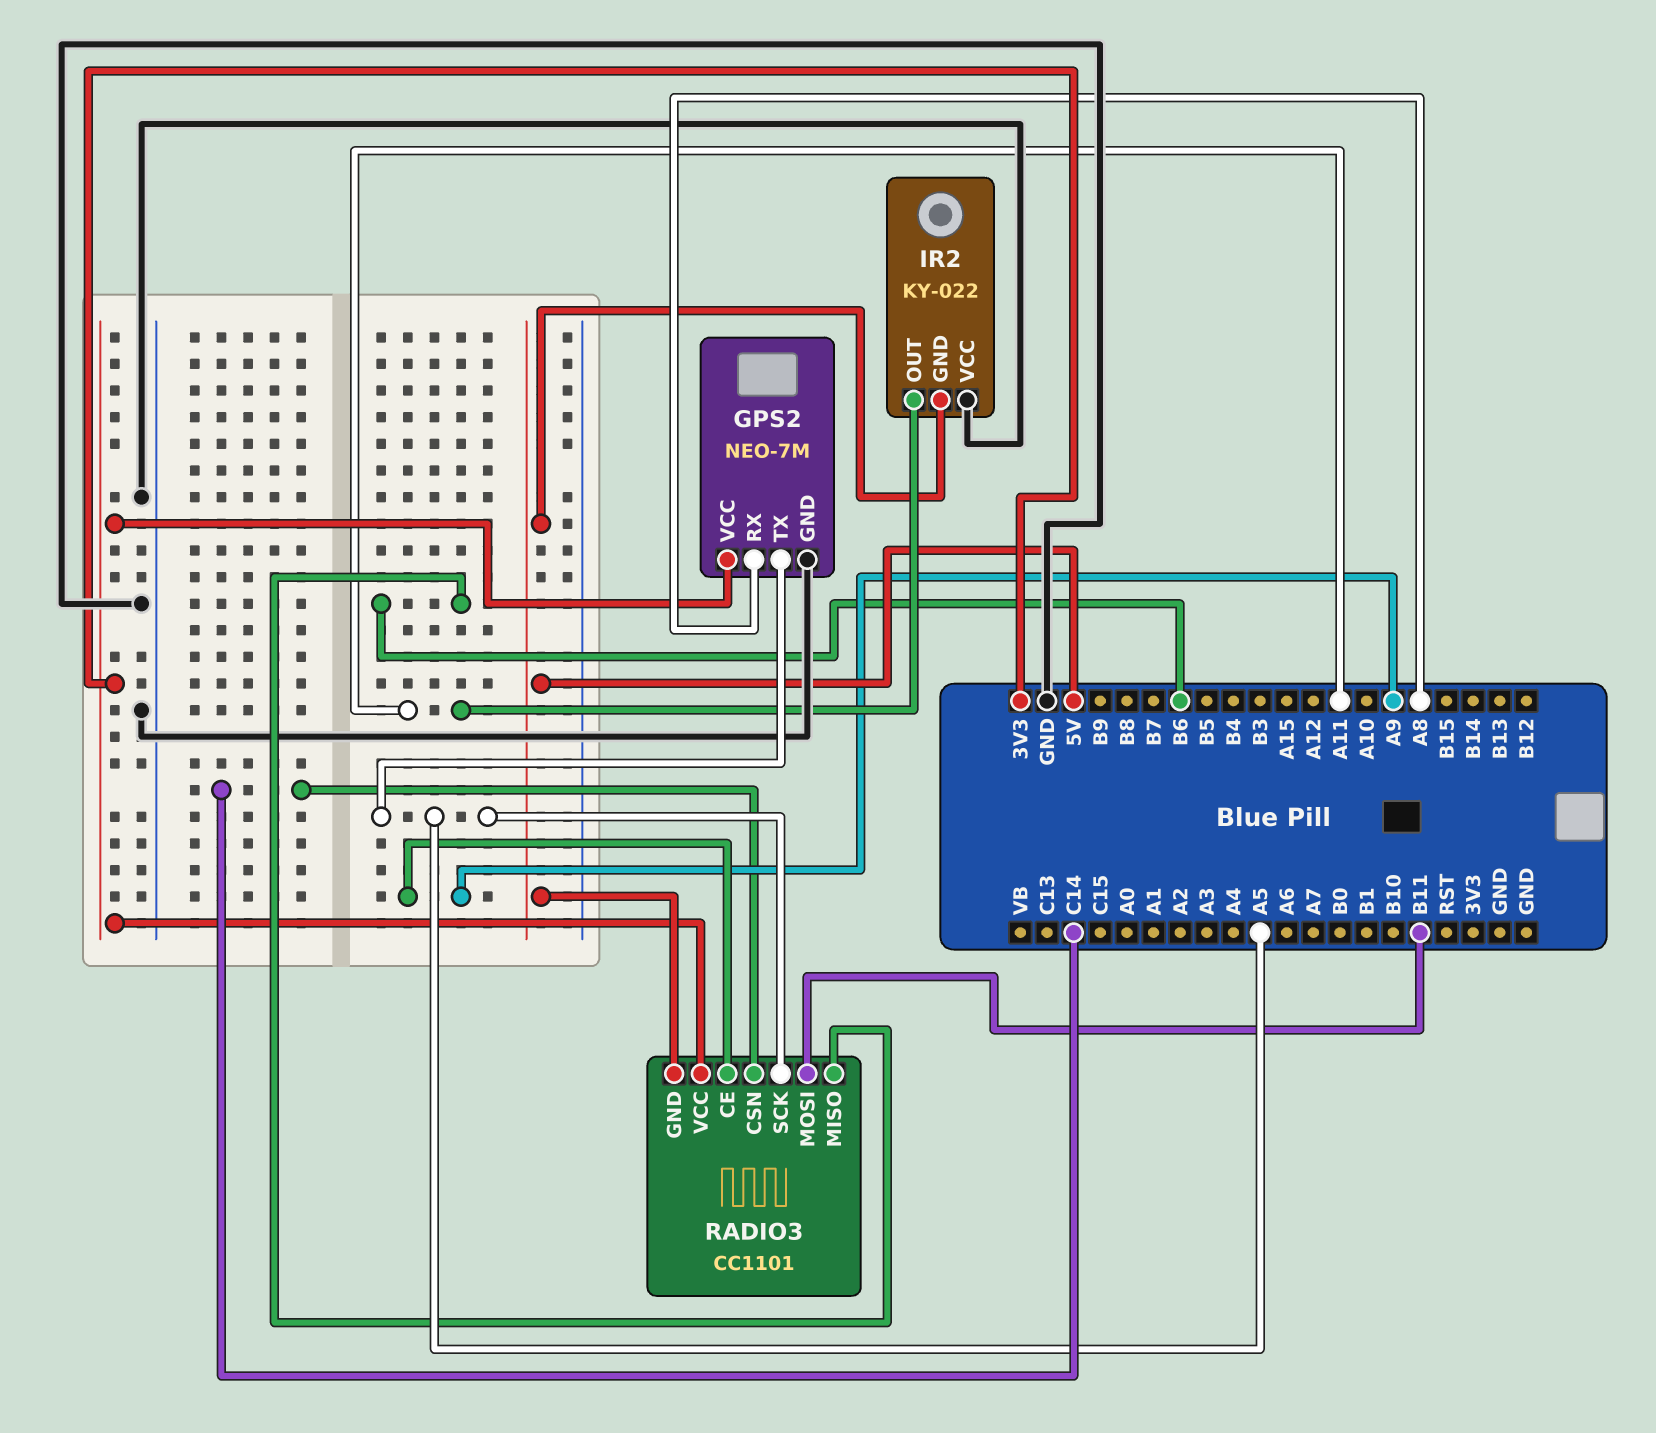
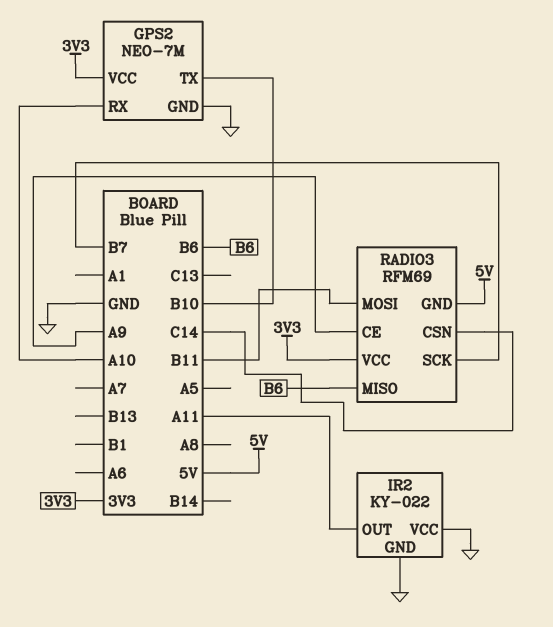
GPS2 pin RX: A8 -> A10
GPS2 pin TX: A5 -> B10
IR2 pin GND: 5V -> GND
RADIO3: CC1101 -> RFM69
RADIO3 pin SCK: A5 -> B7

